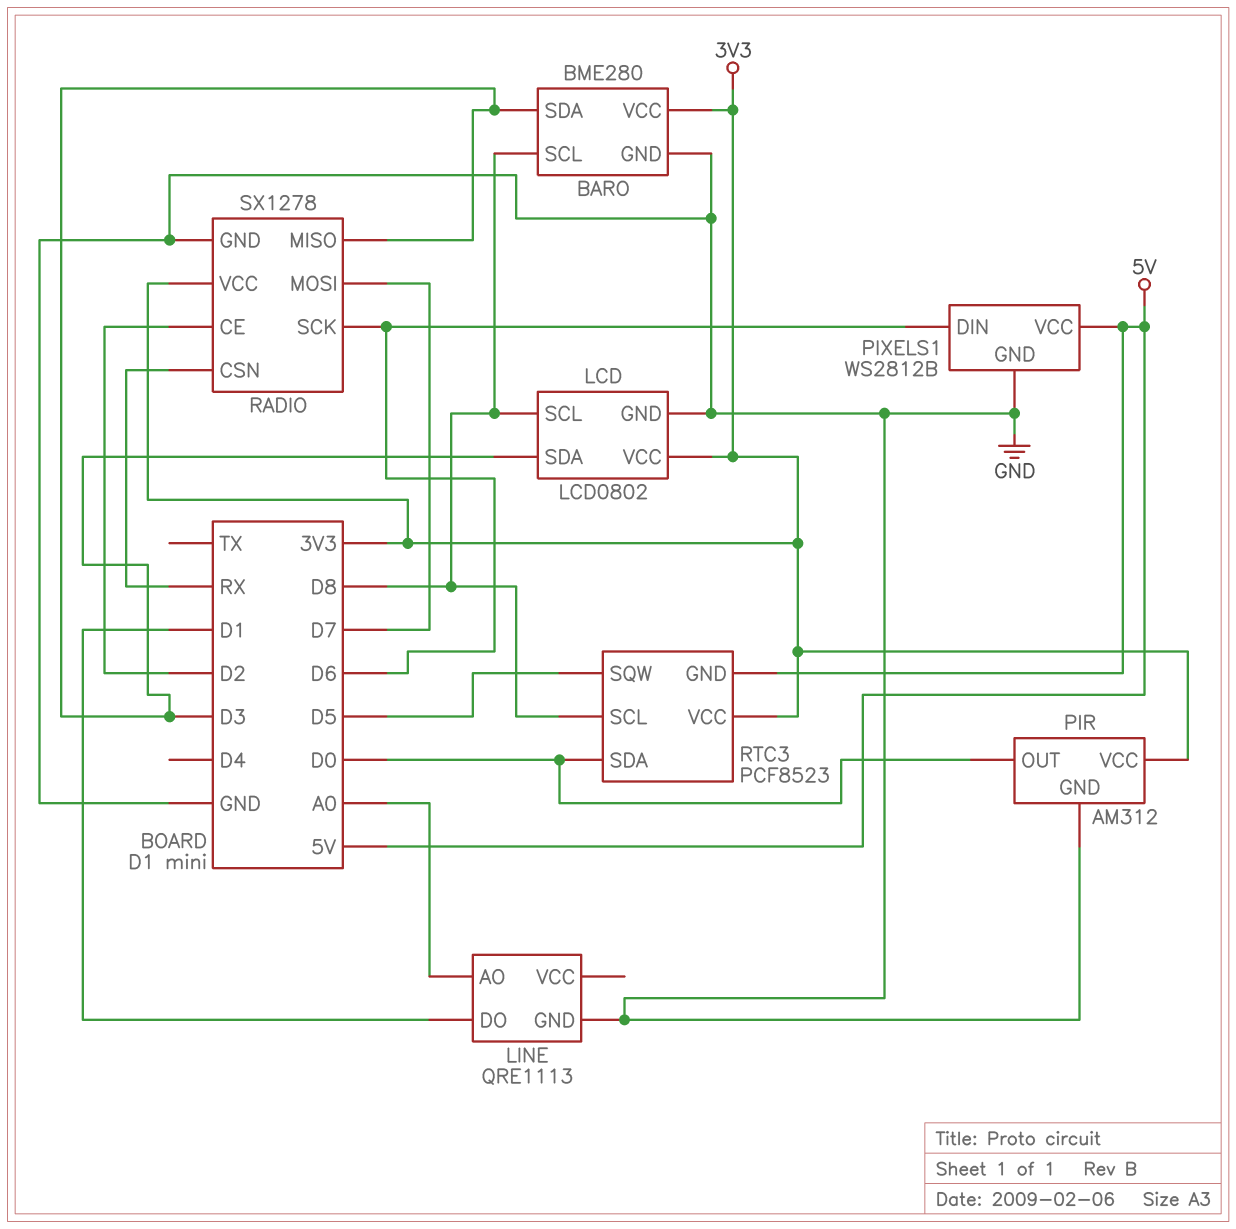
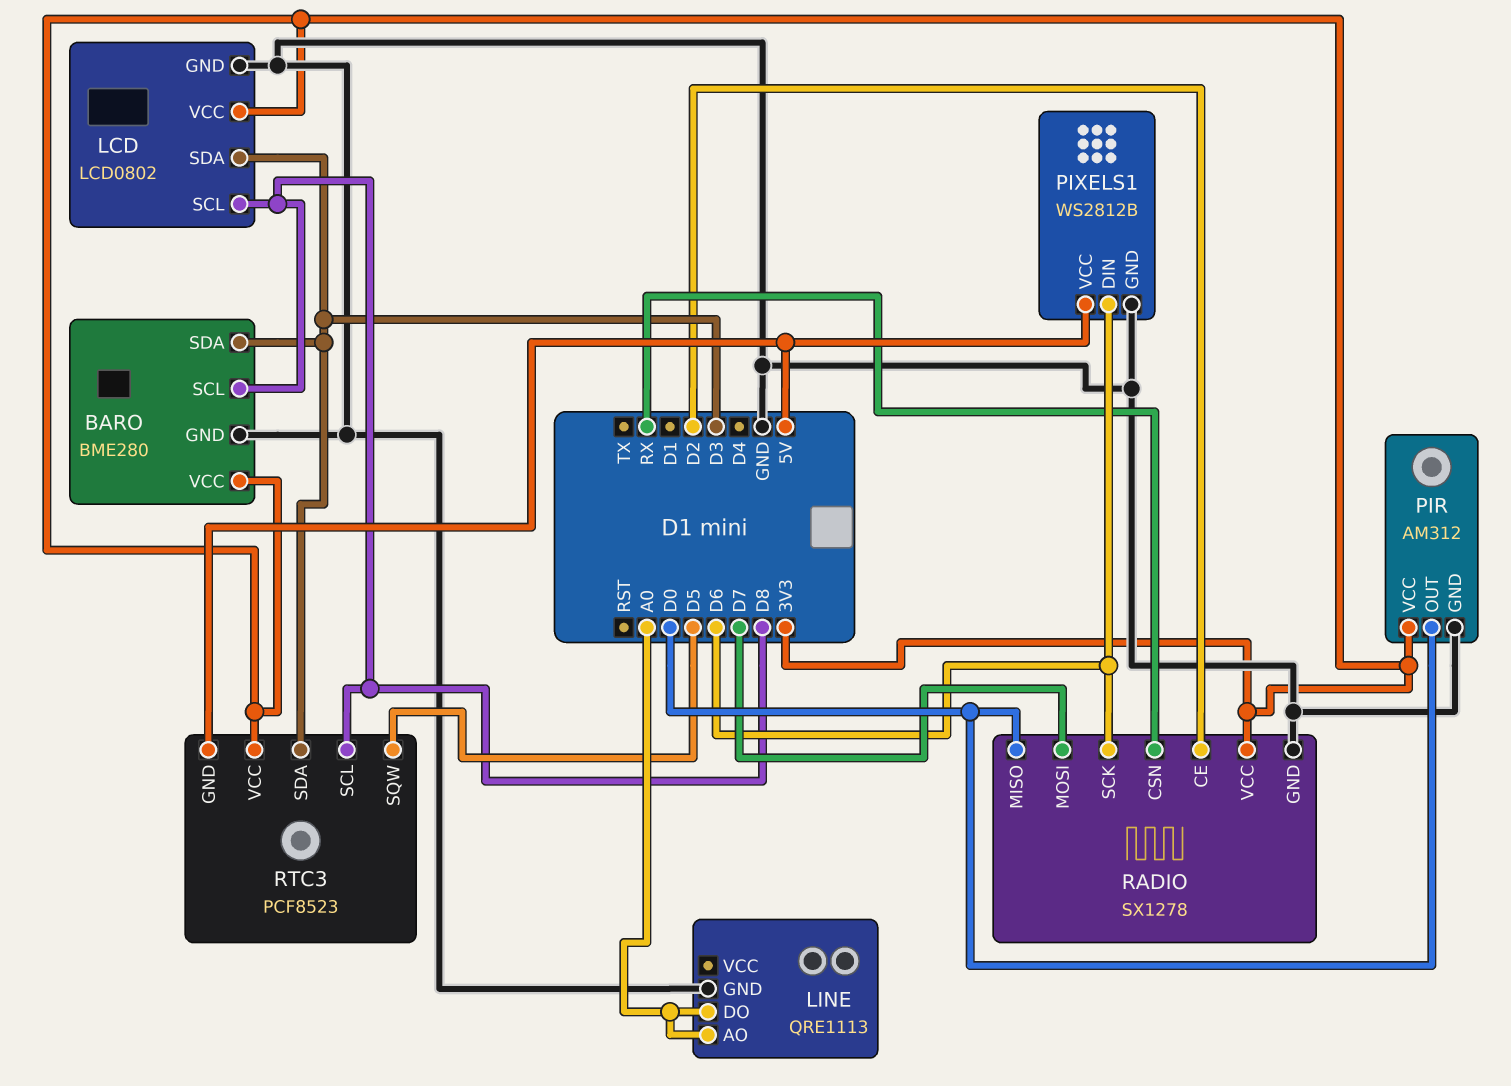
LINE pin DO: D1 -> A0
RADIO pin MISO: D3 -> D0
RTC3 pin SDA: D0 -> D3

